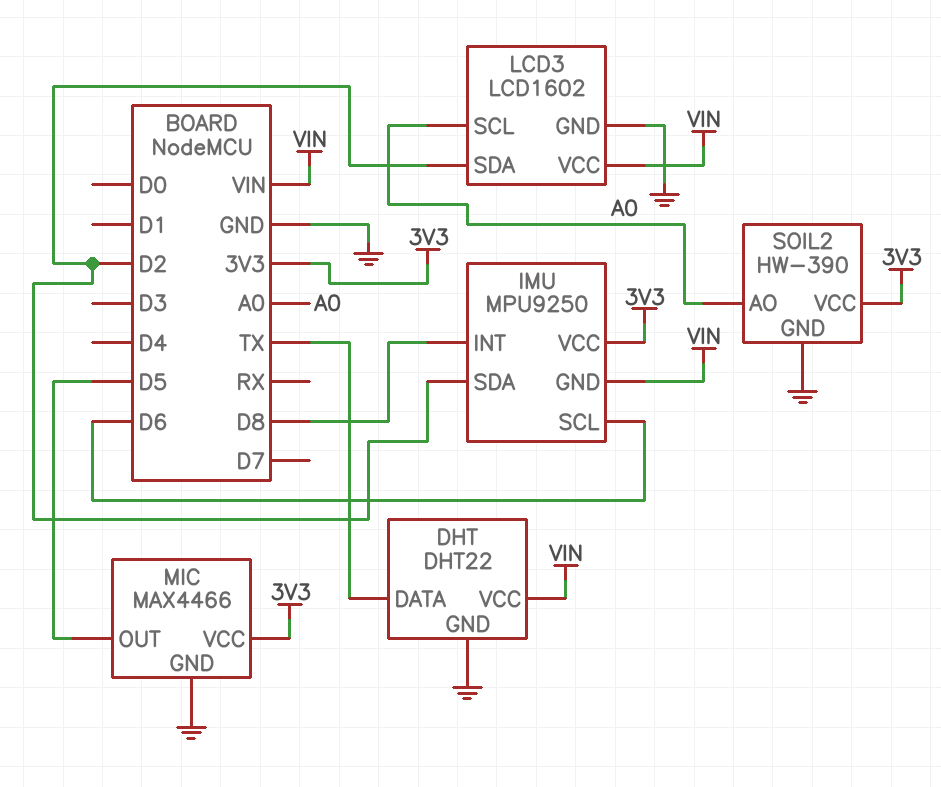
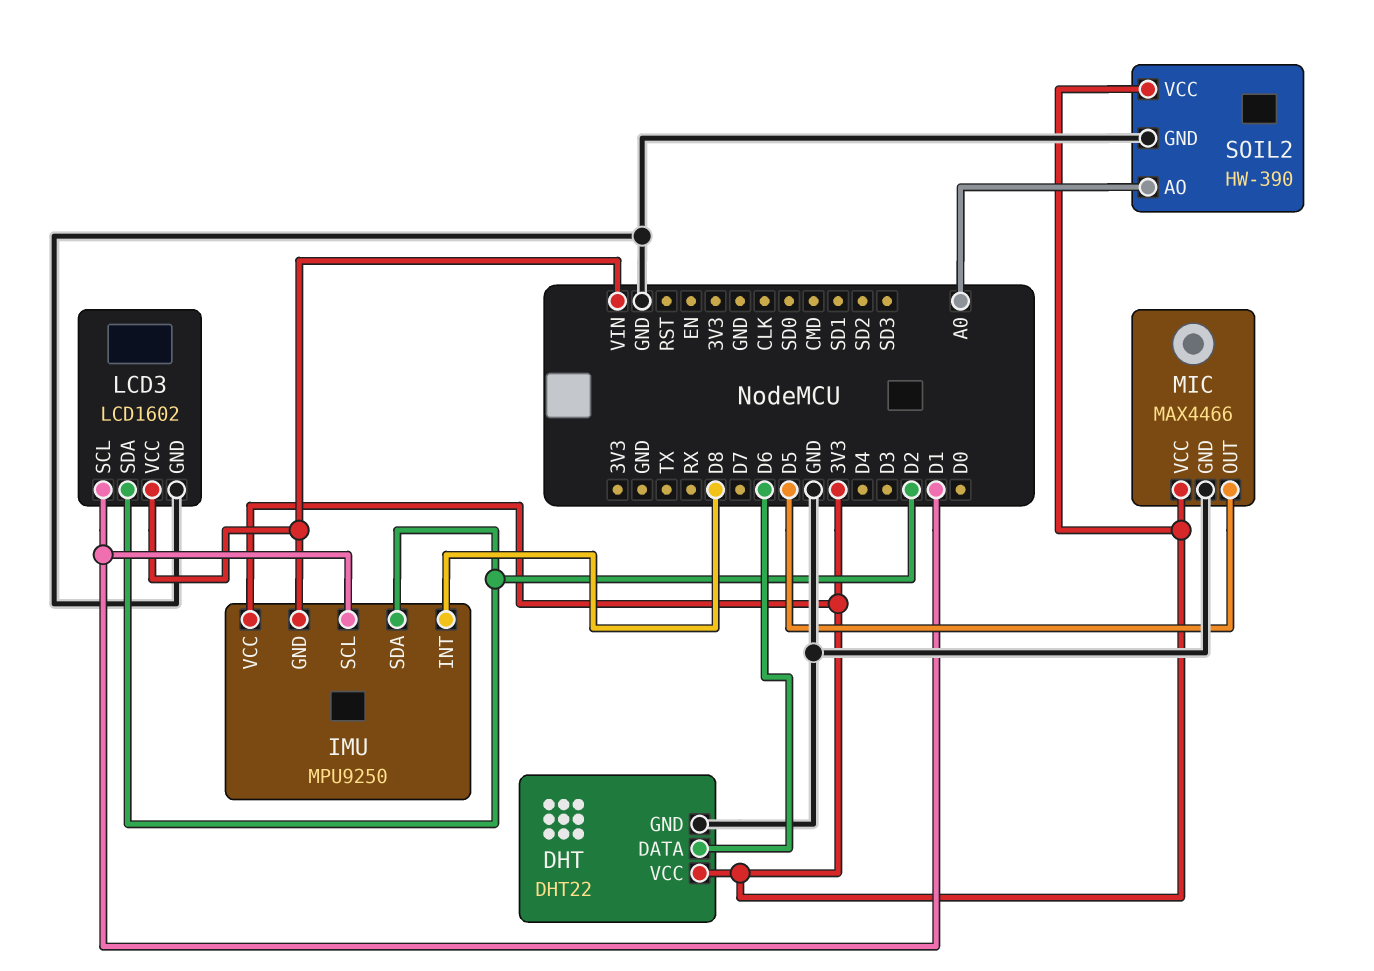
DHT pin DATA: TX -> D6
DHT pin VCC: VIN -> 3V3
IMU pin SCL: D6 -> D1
LCD3 pin SCL: A0 -> D1

